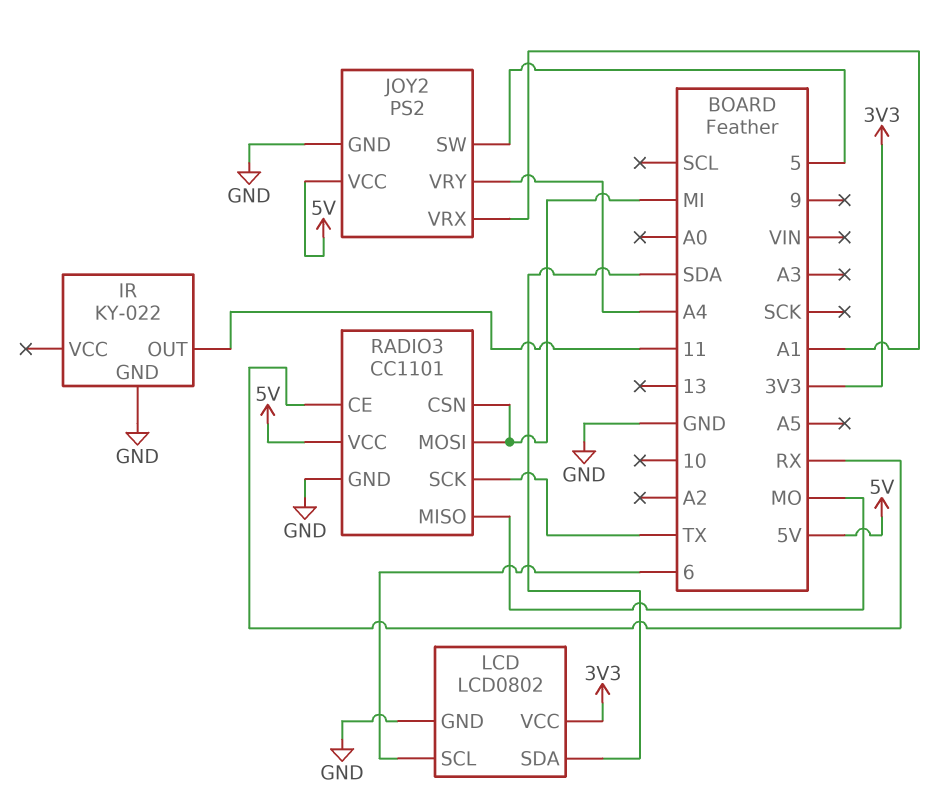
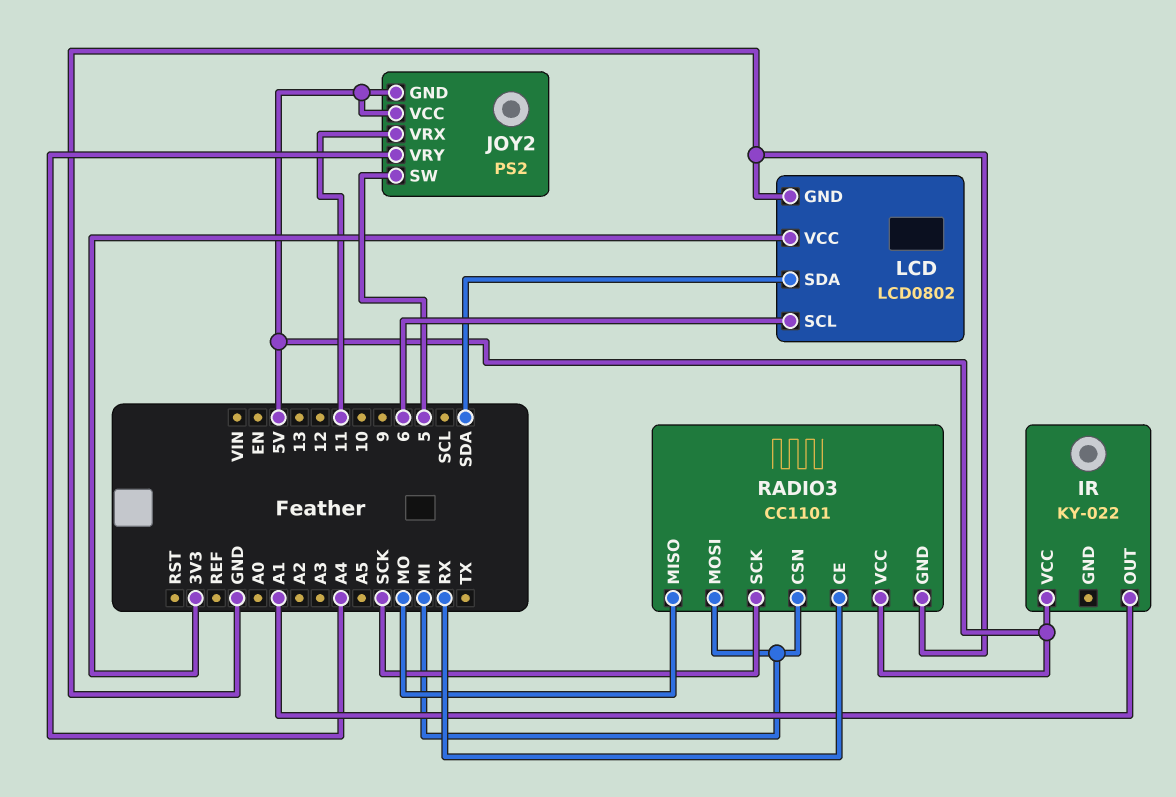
IR pin GND: GND -> none
IR pin OUT: 11 -> A1
IR pin VCC: none -> 5V
JOY2 pin GND: GND -> 5V
JOY2 pin VRX: A1 -> 11
RADIO3 pin SCK: TX -> SCK

